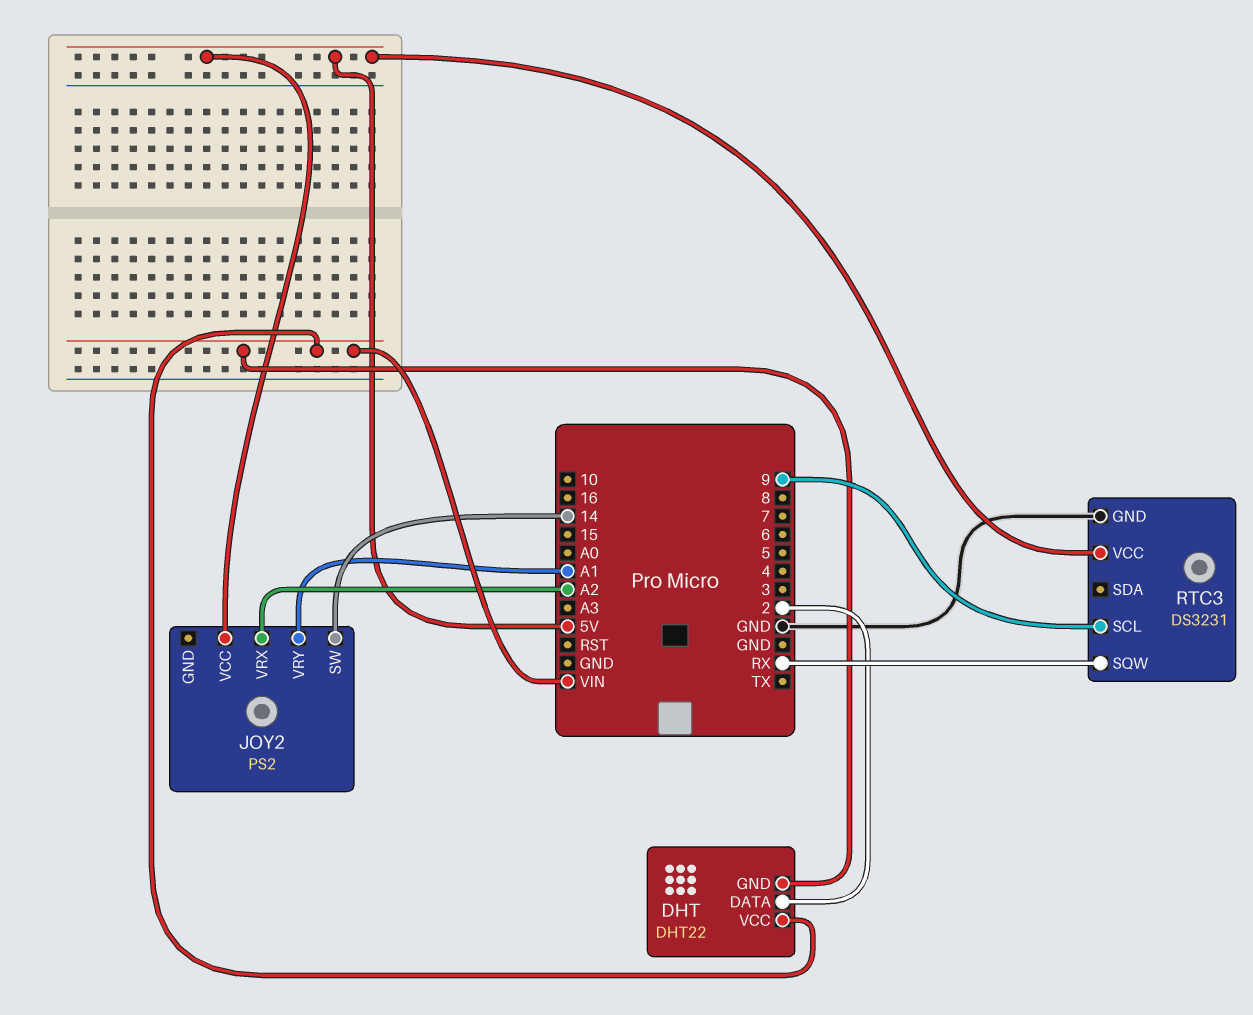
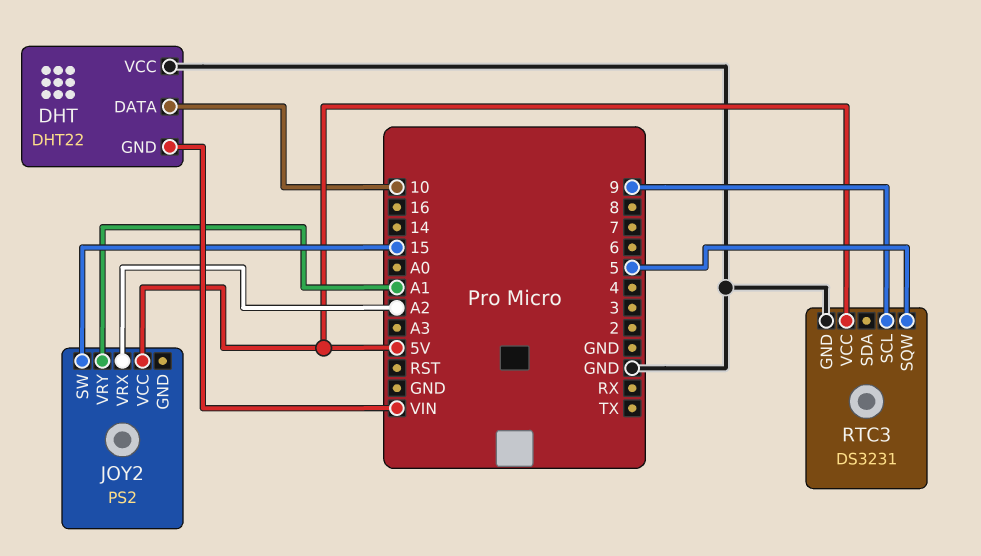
DHT pin DATA: 2 -> 10
DHT pin VCC: VIN -> GND
JOY2 pin SW: 14 -> 15
RTC3 pin SQW: RX -> 5

